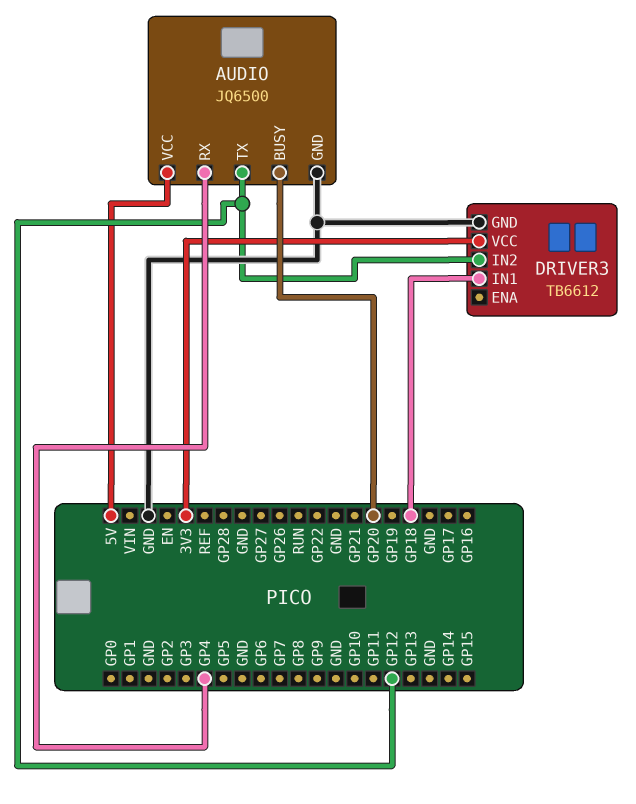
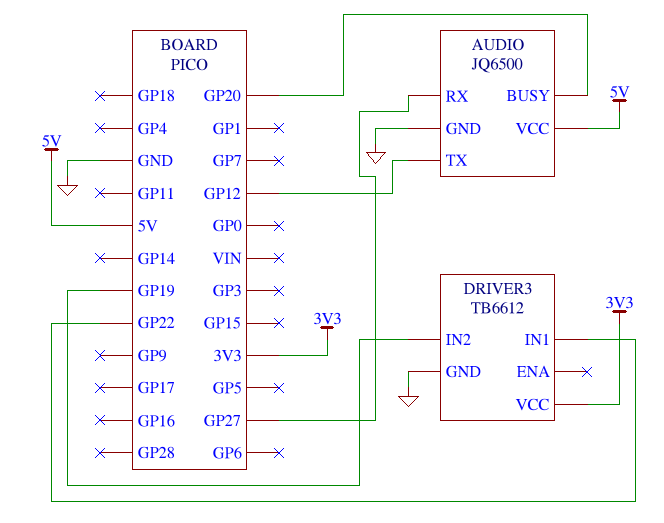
AUDIO pin RX: GP4 -> GP27
DRIVER3 pin IN1: GP18 -> GP22
DRIVER3 pin IN2: GP12 -> GP19

